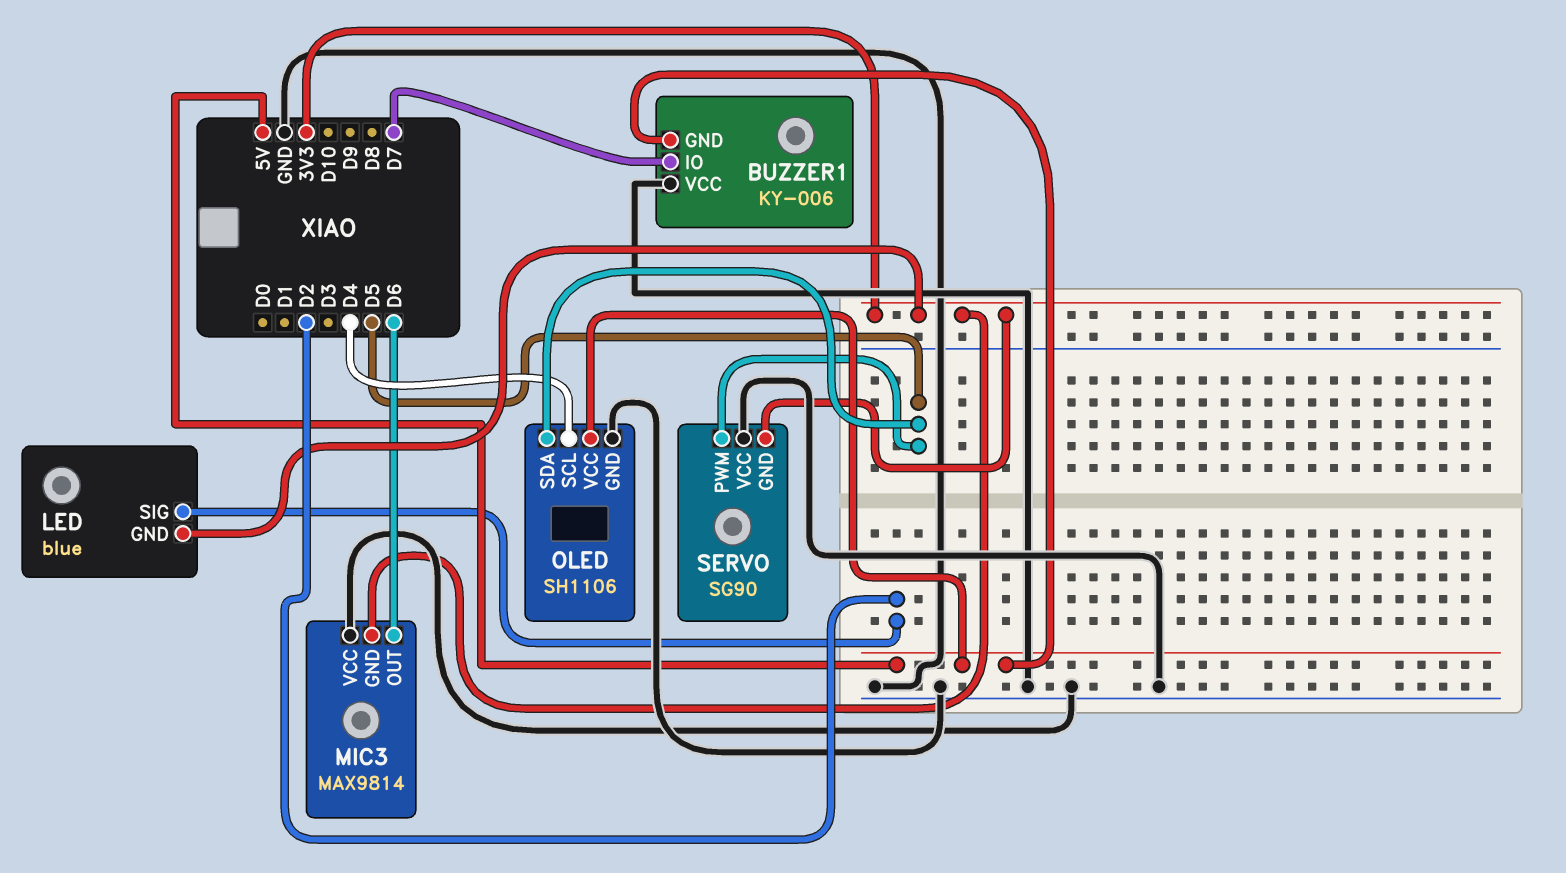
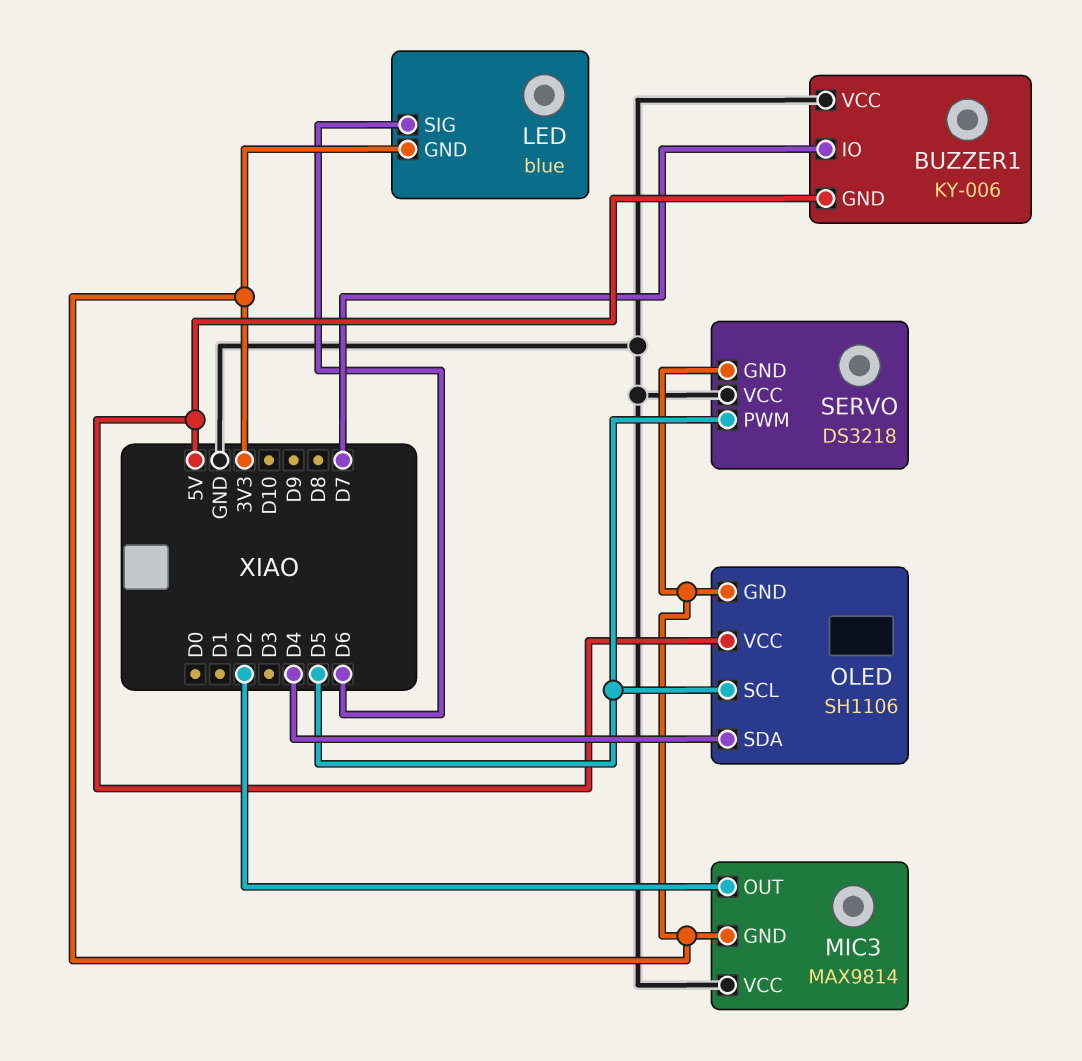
LED pin SIG: D2 -> D6
MIC3 pin OUT: D6 -> D2
OLED pin GND: GND -> 3V3
OLED pin SCL: D4 -> D5
OLED pin SDA: D5 -> D4
SERVO: SG90 -> DS3218

